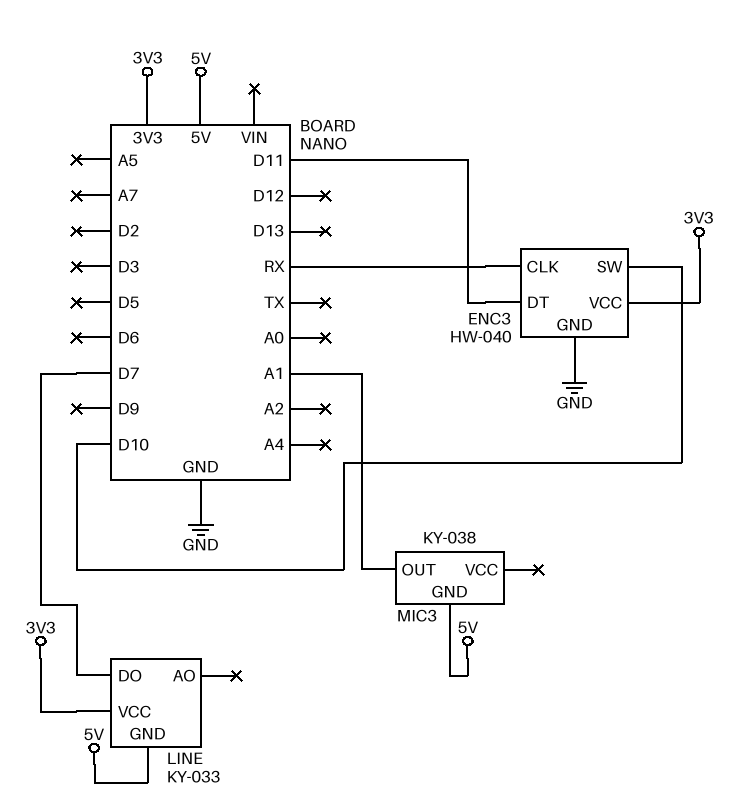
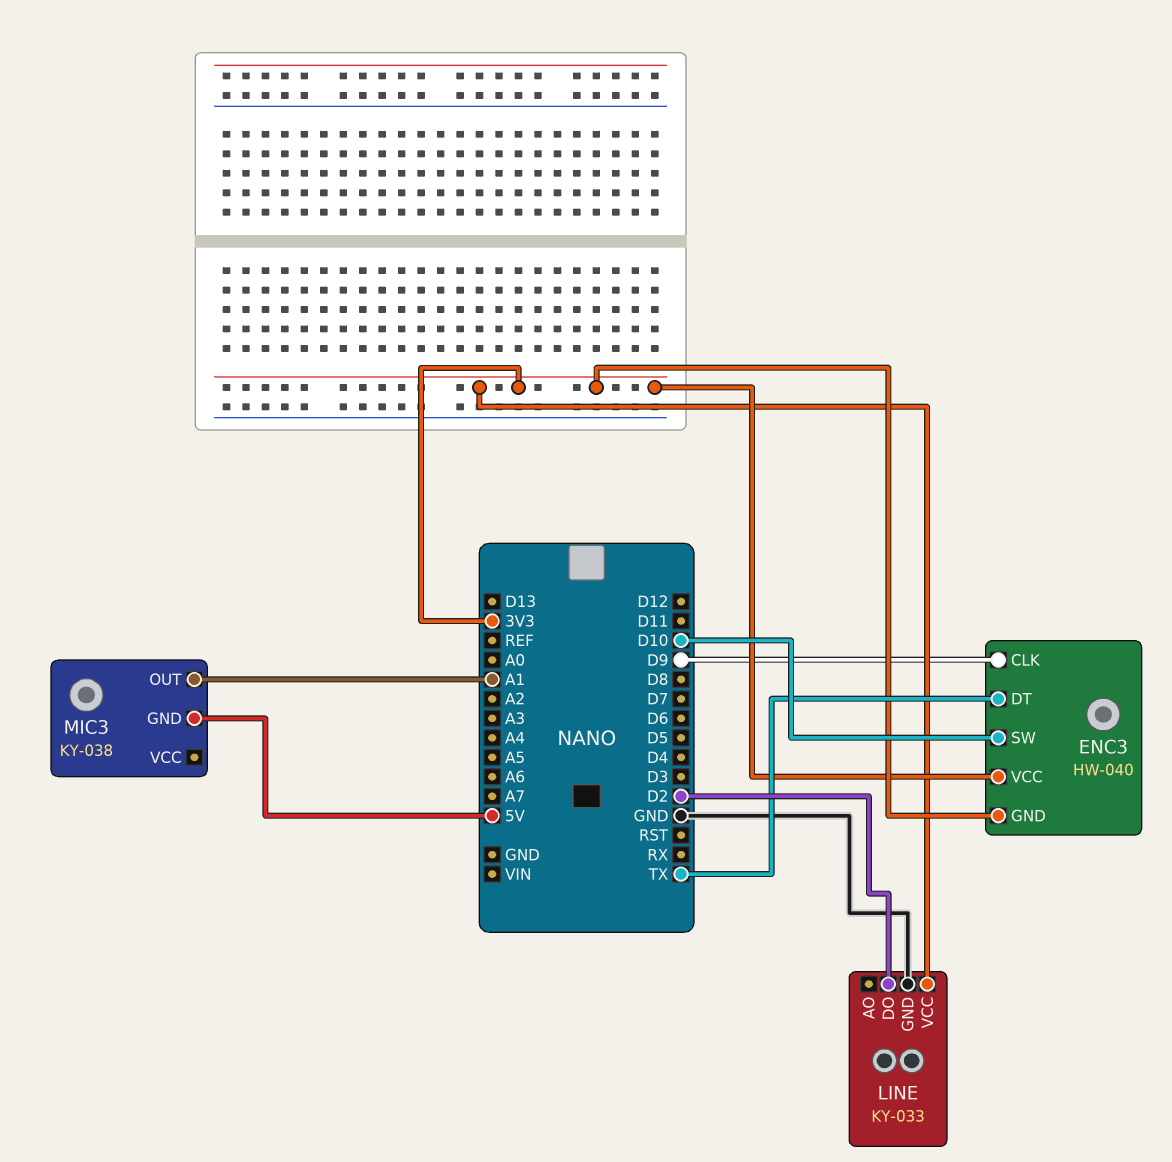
ENC3 pin CLK: RX -> D9
ENC3 pin DT: D11 -> TX
ENC3 pin GND: GND -> 3V3
LINE pin DO: D7 -> D2
LINE pin GND: 5V -> GND

